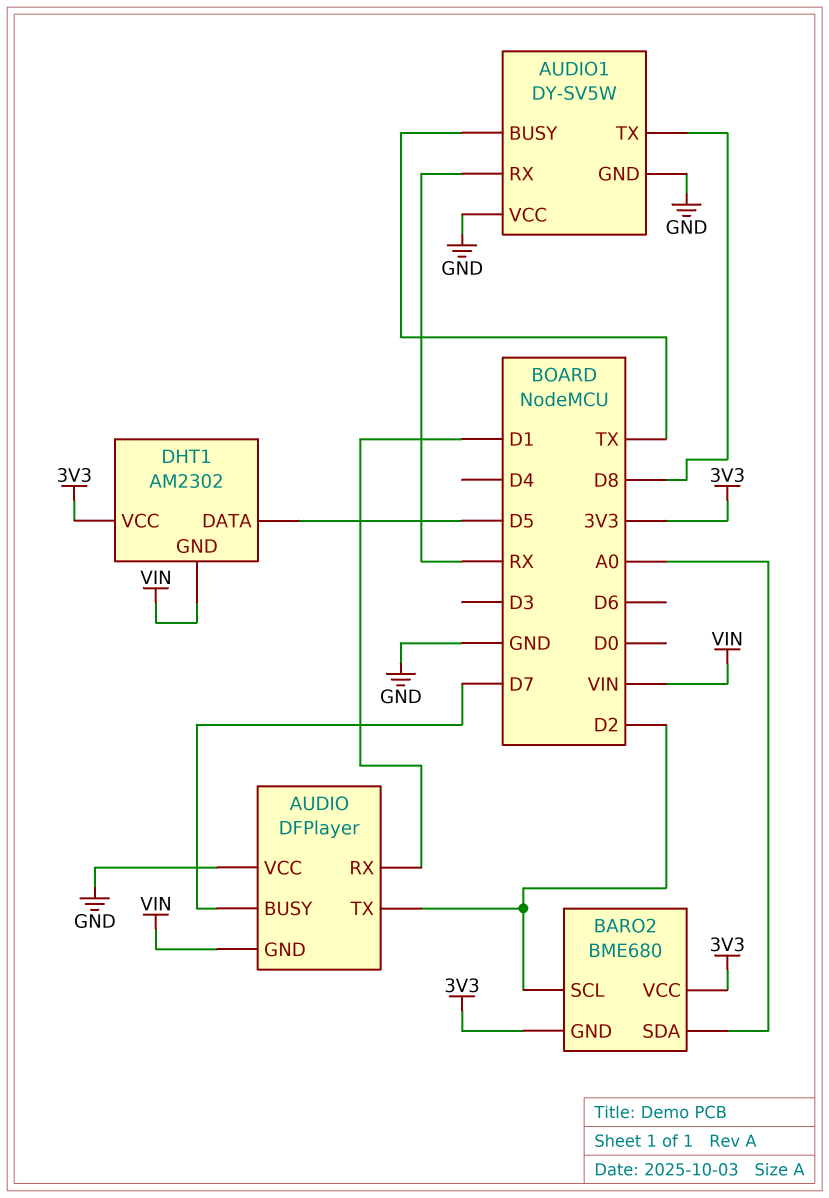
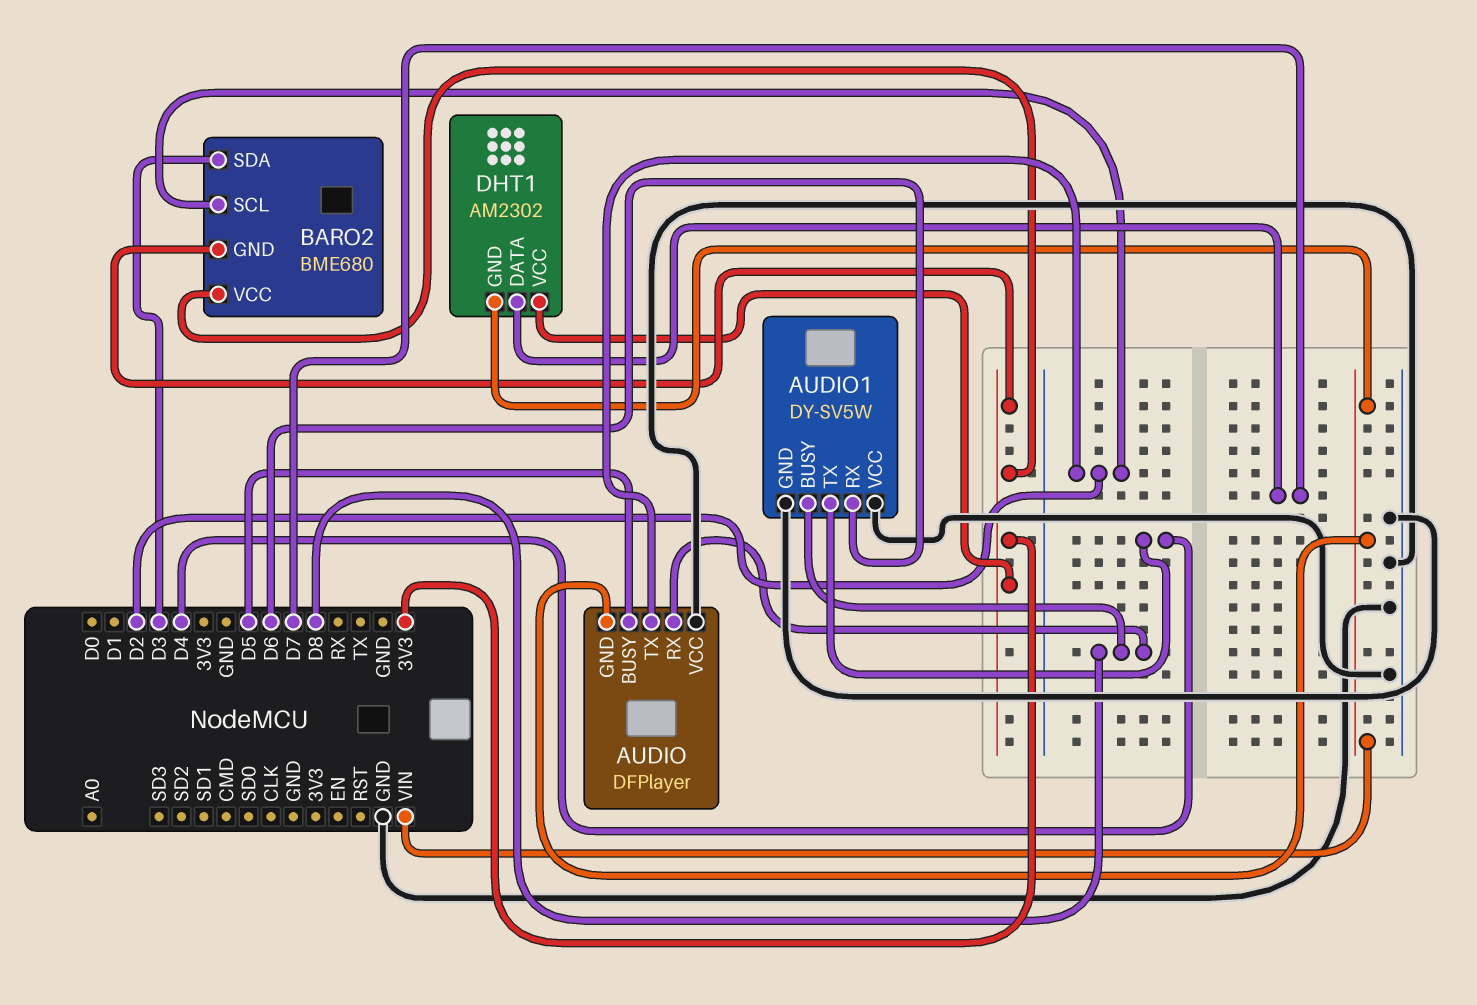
AUDIO pin BUSY: D7 -> D5
AUDIO pin RX: D1 -> D8
AUDIO1 pin BUSY: TX -> D8
AUDIO1 pin RX: RX -> D6
AUDIO1 pin TX: D8 -> D4
BARO2 pin SDA: A0 -> D3
DHT1 pin DATA: D5 -> D7

